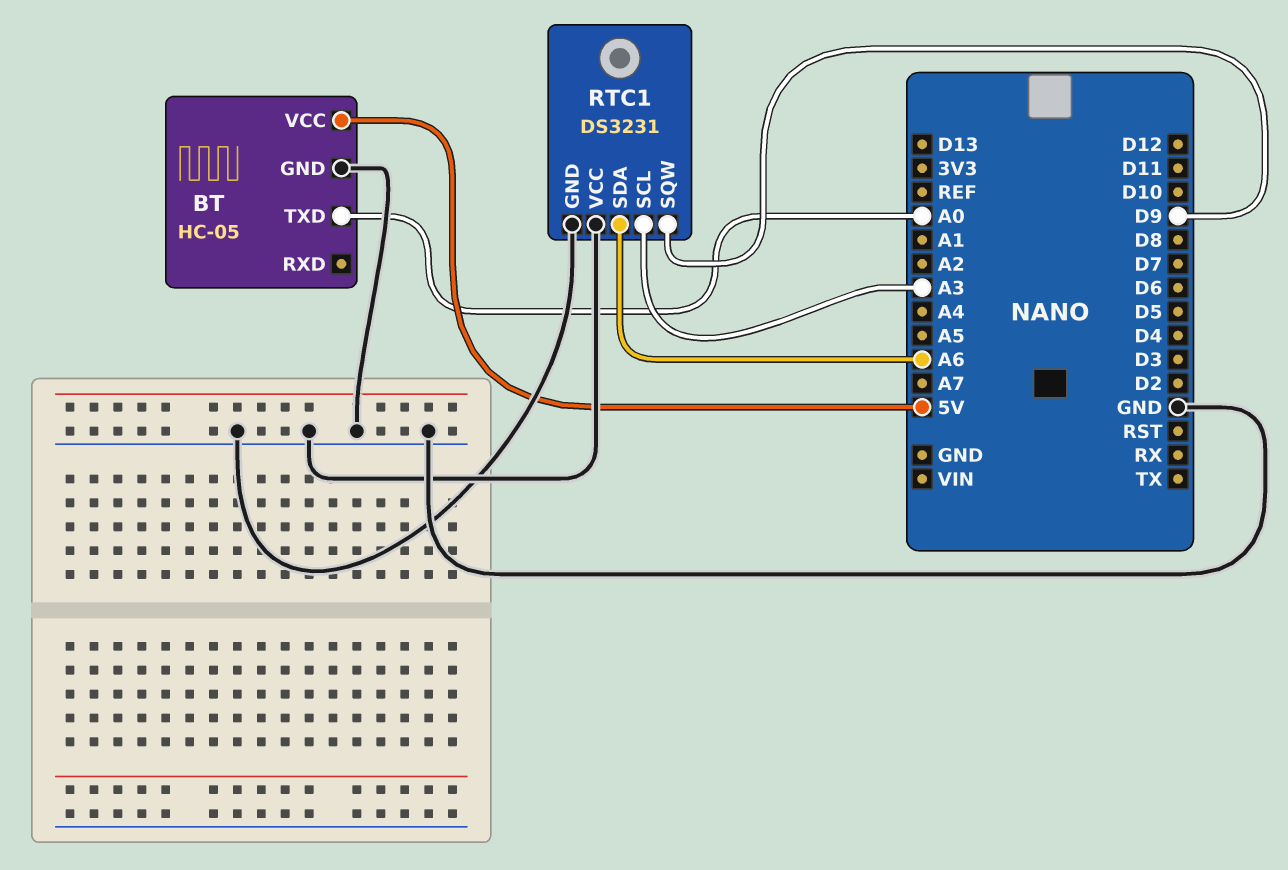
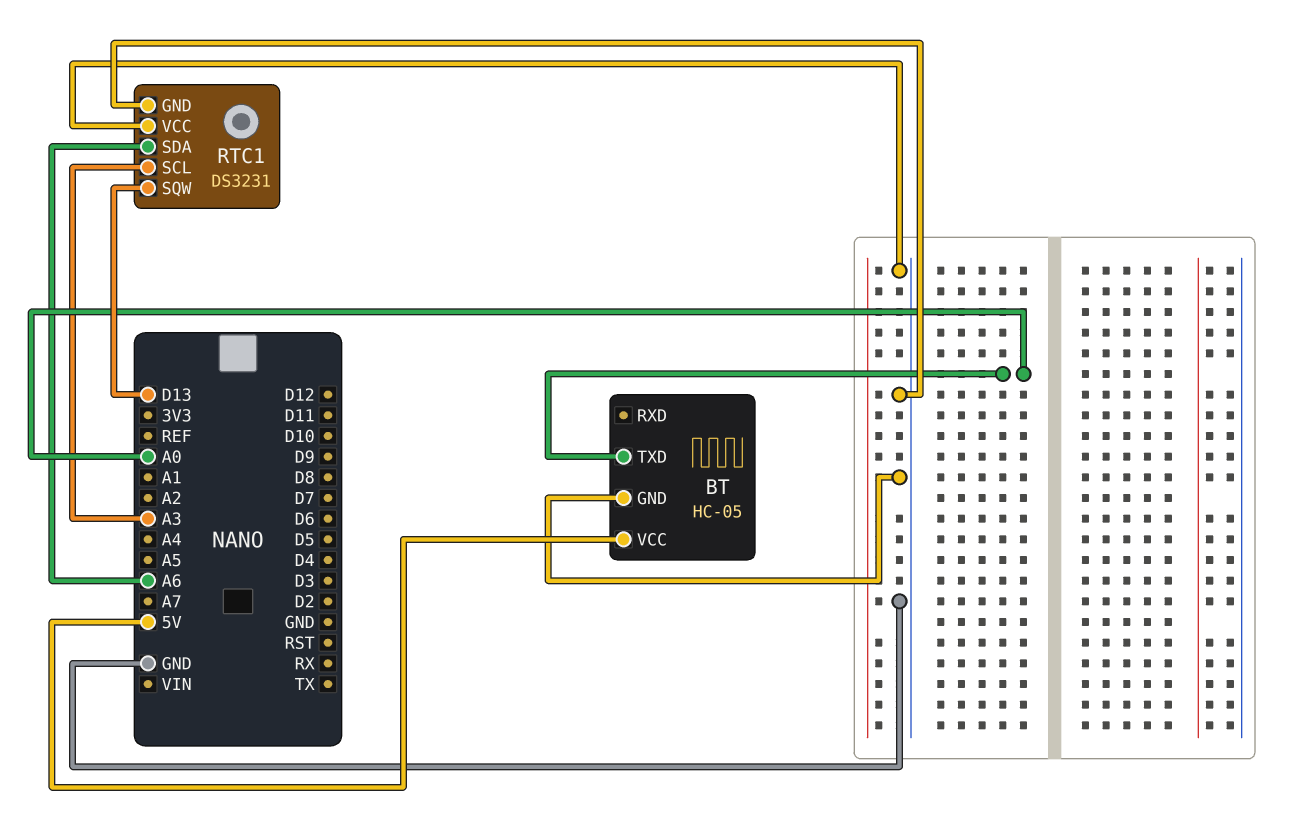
RTC1 pin SQW: D9 -> D13

